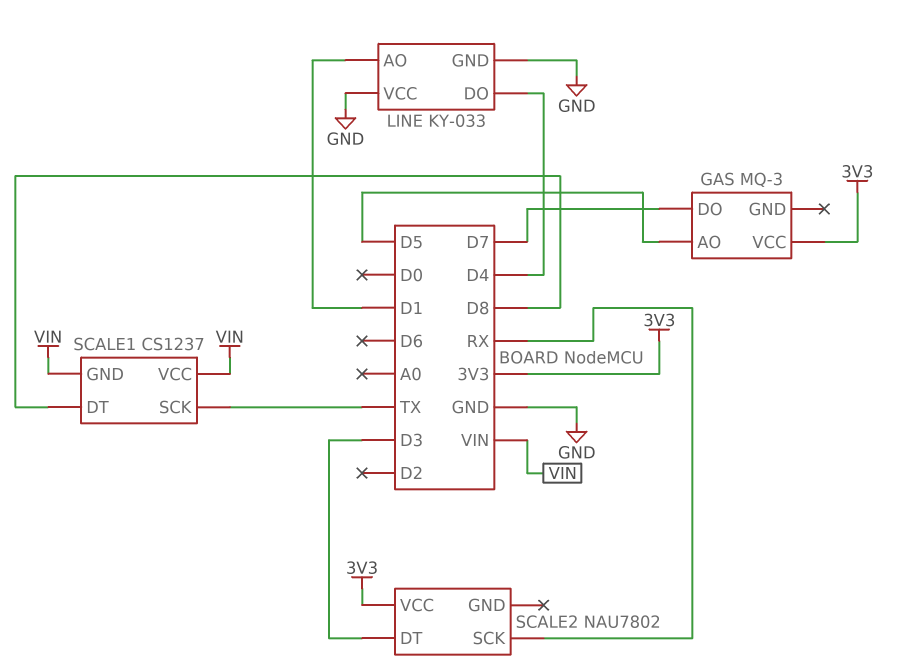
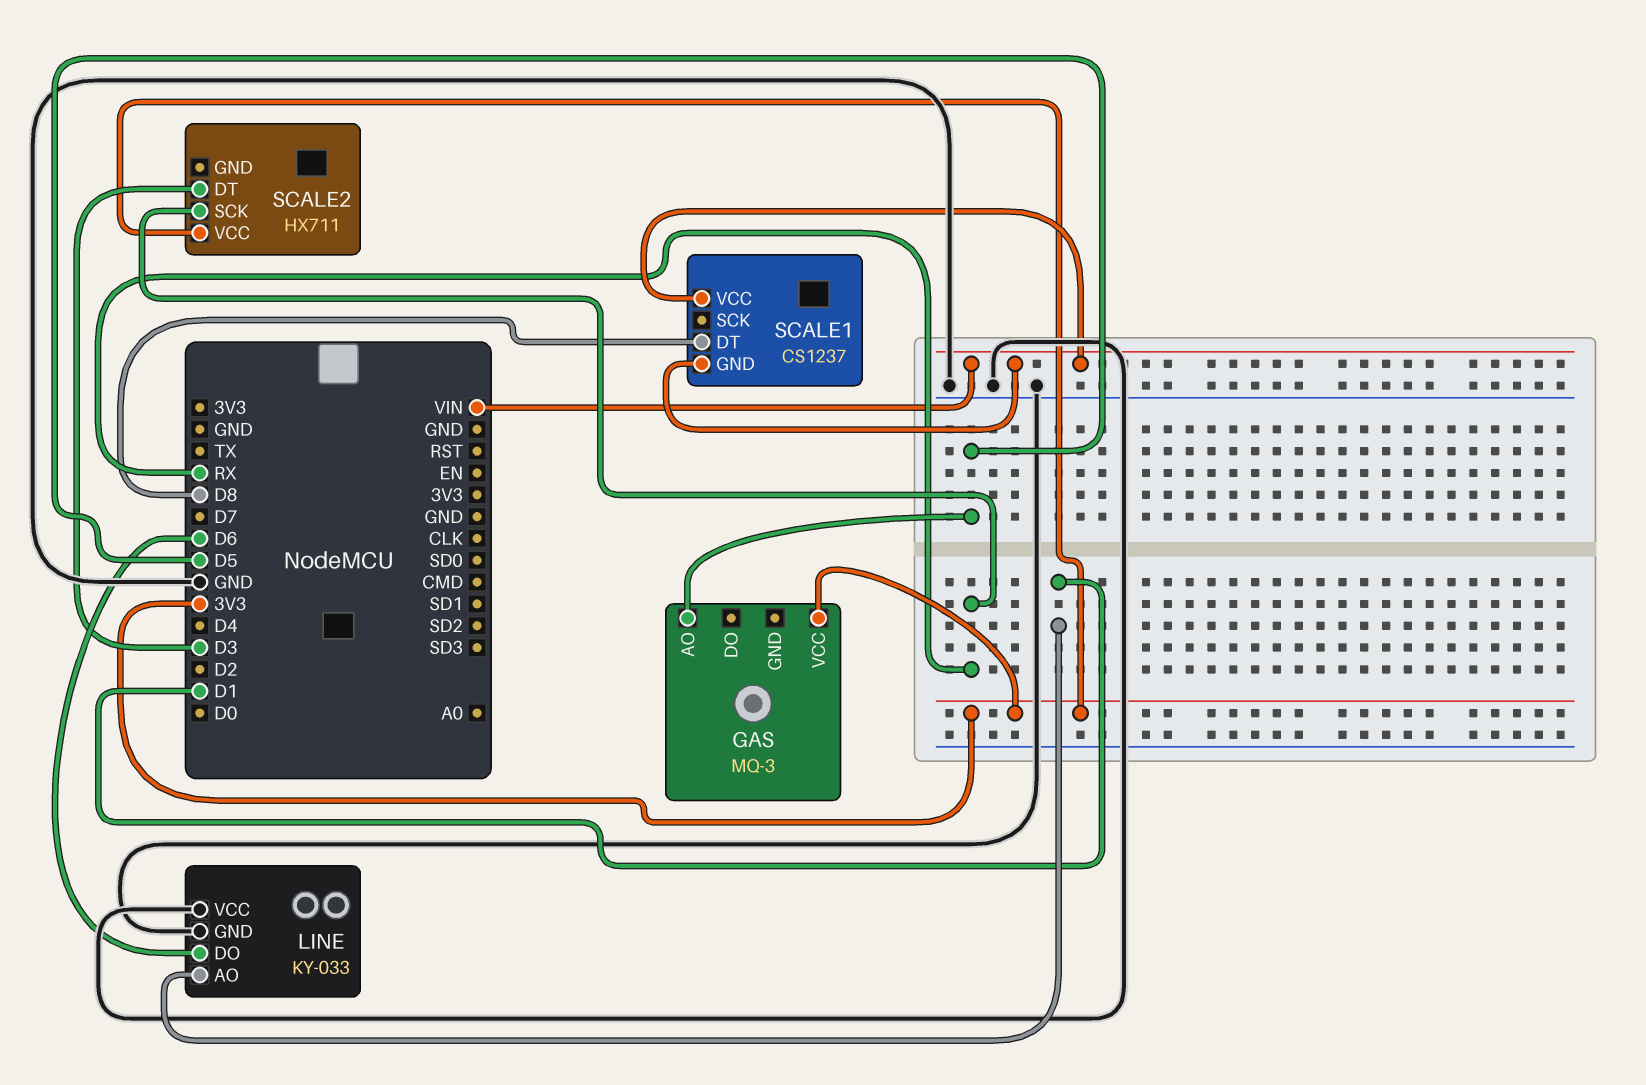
GAS pin DO: D7 -> none
LINE pin DO: D4 -> D6
SCALE1 pin SCK: TX -> none
SCALE2: NAU7802 -> HX711

